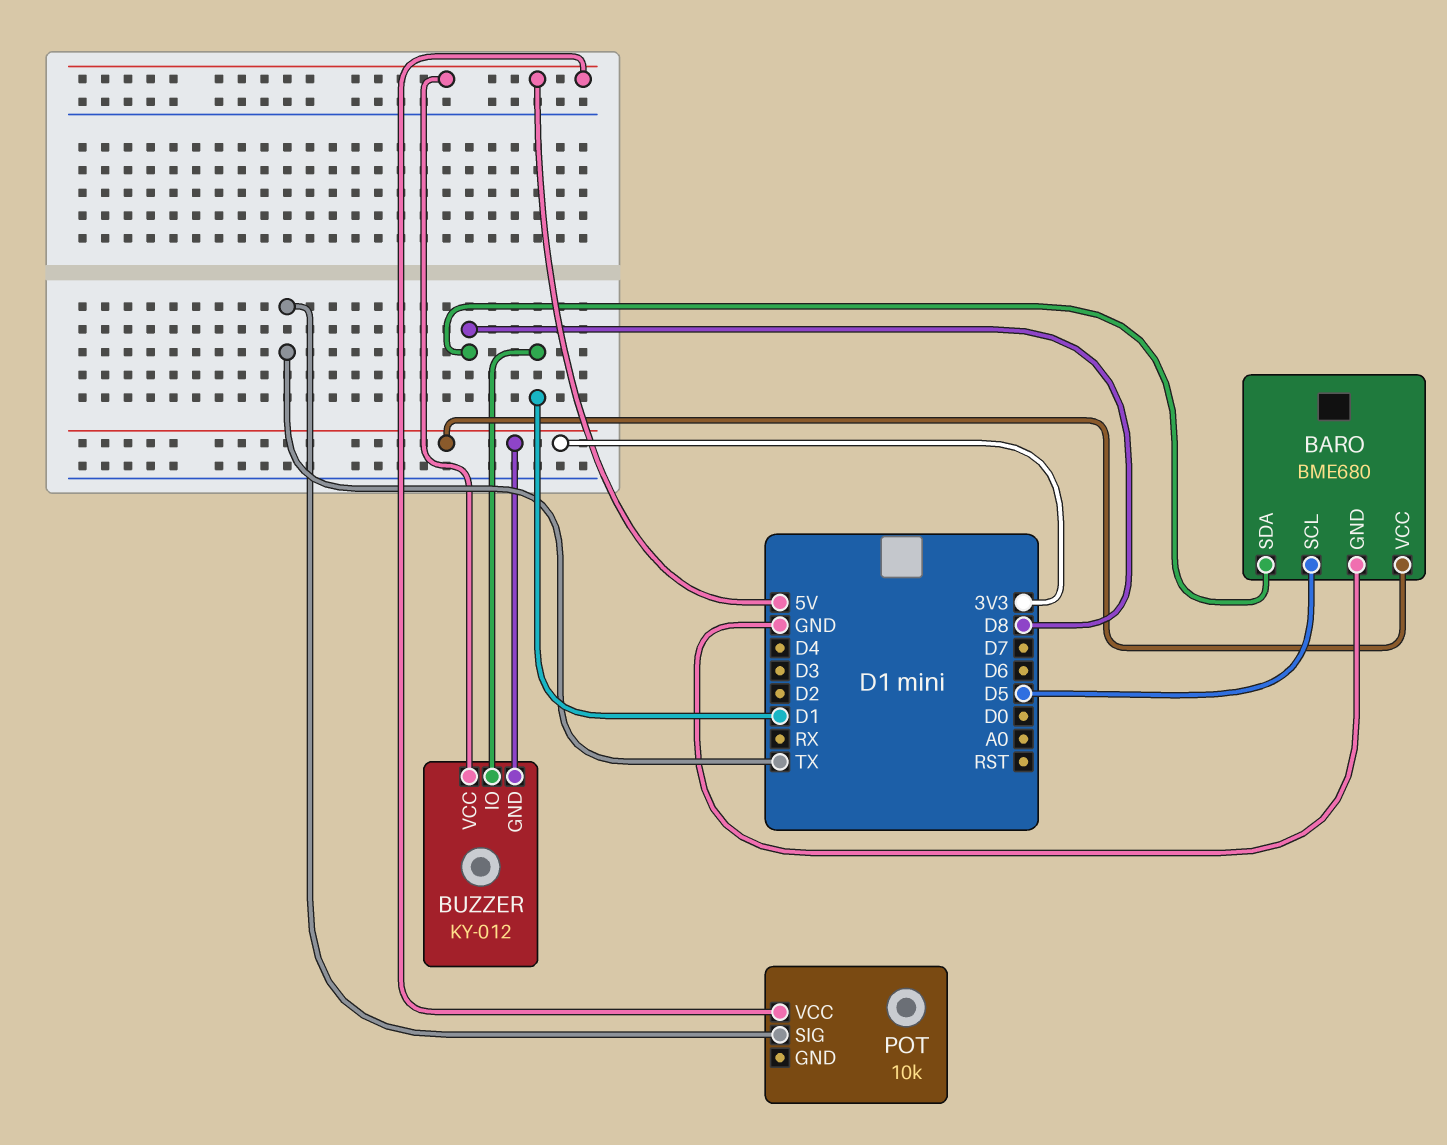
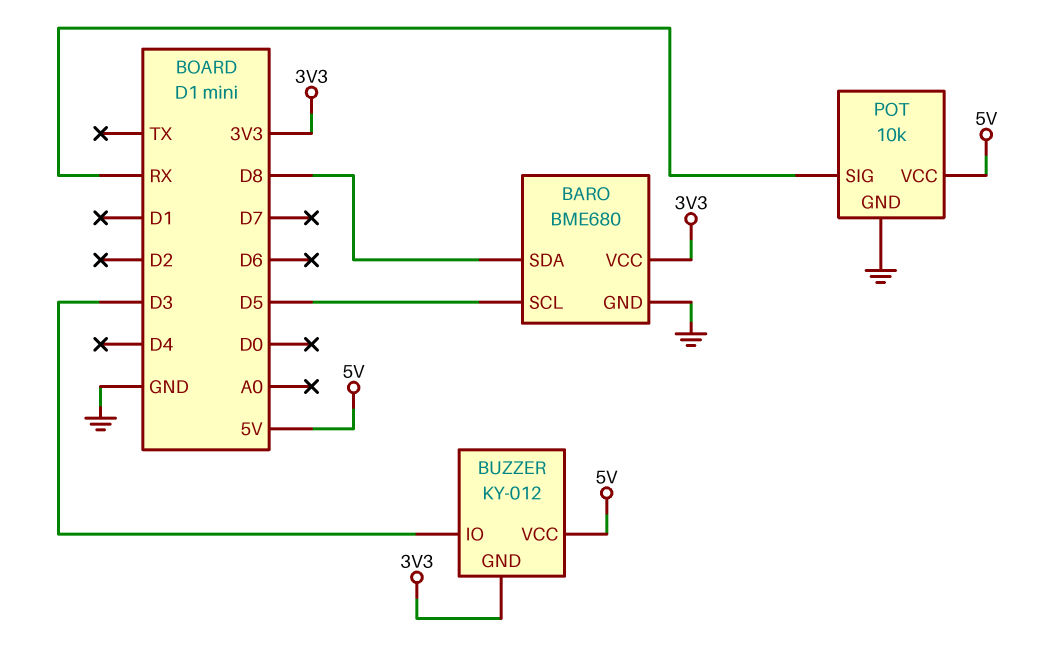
BUZZER pin IO: D1 -> D3
POT pin GND: none -> GND
POT pin SIG: TX -> RX

